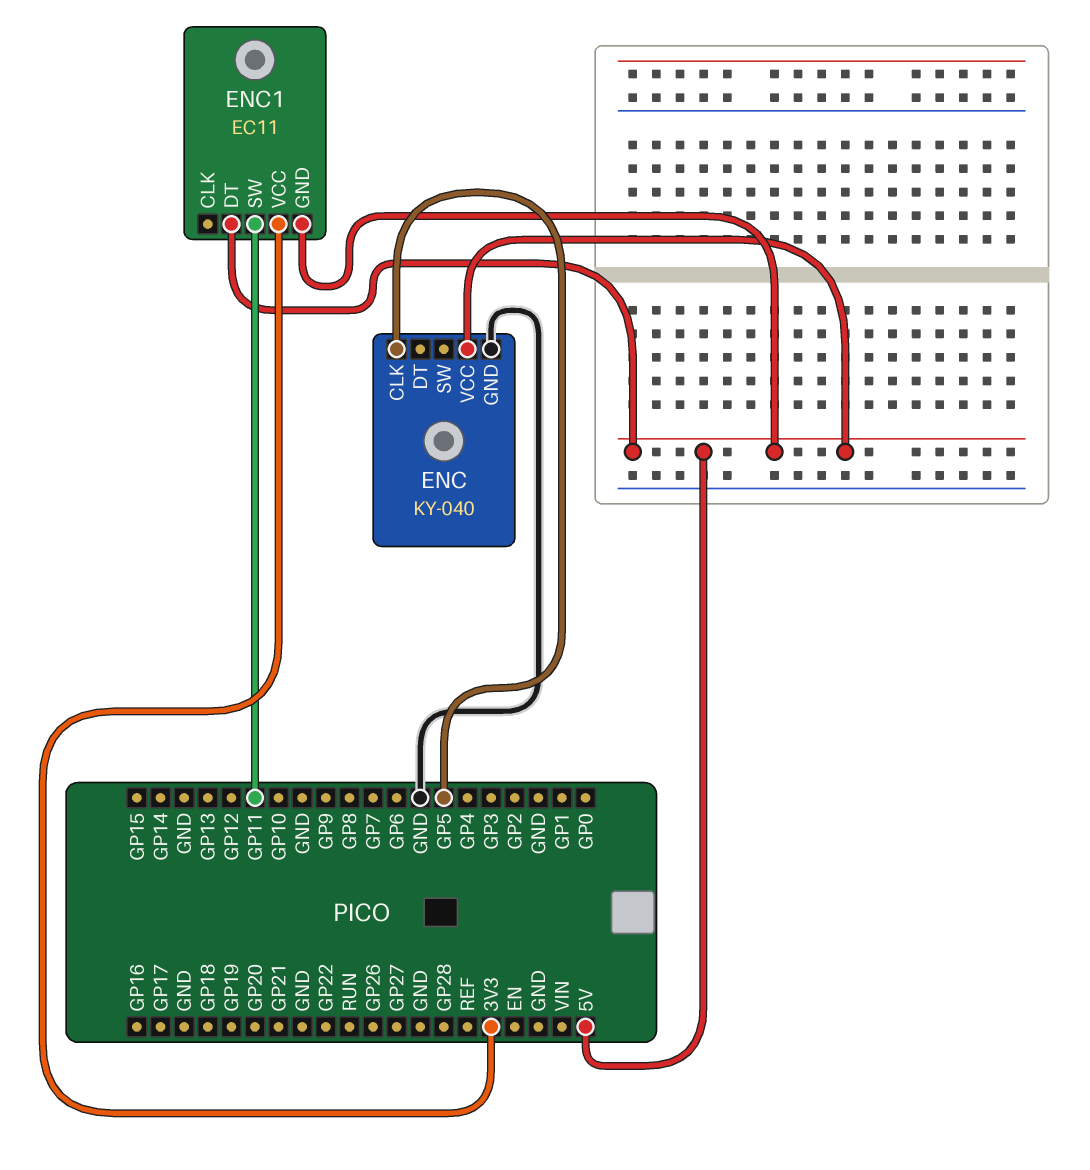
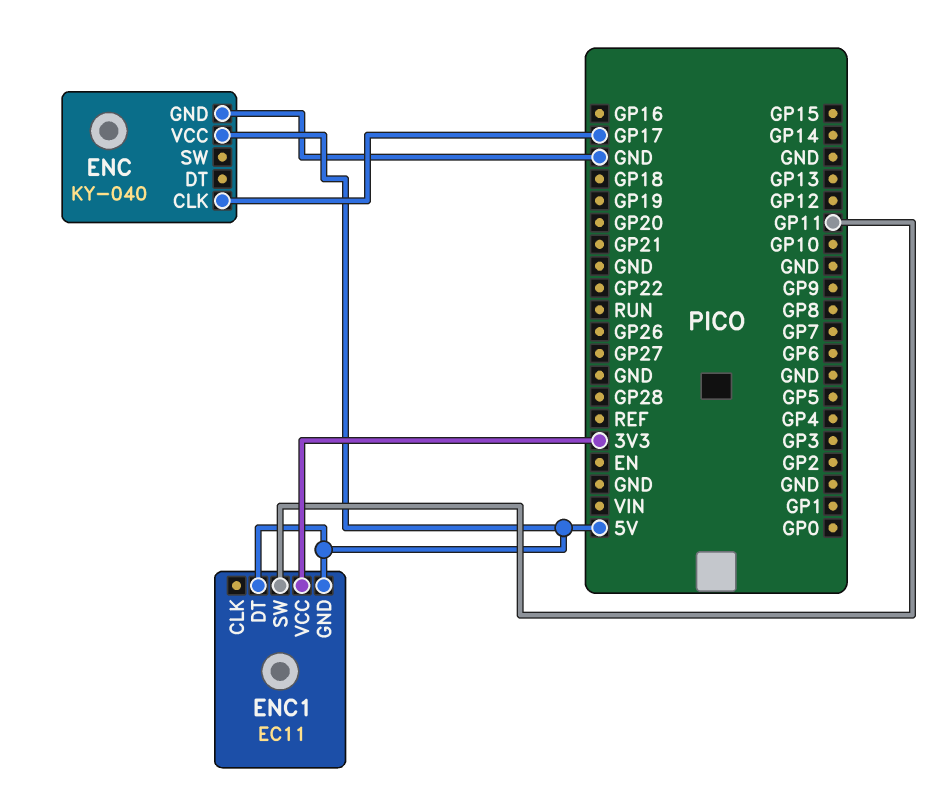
ENC pin CLK: GP5 -> GP17

